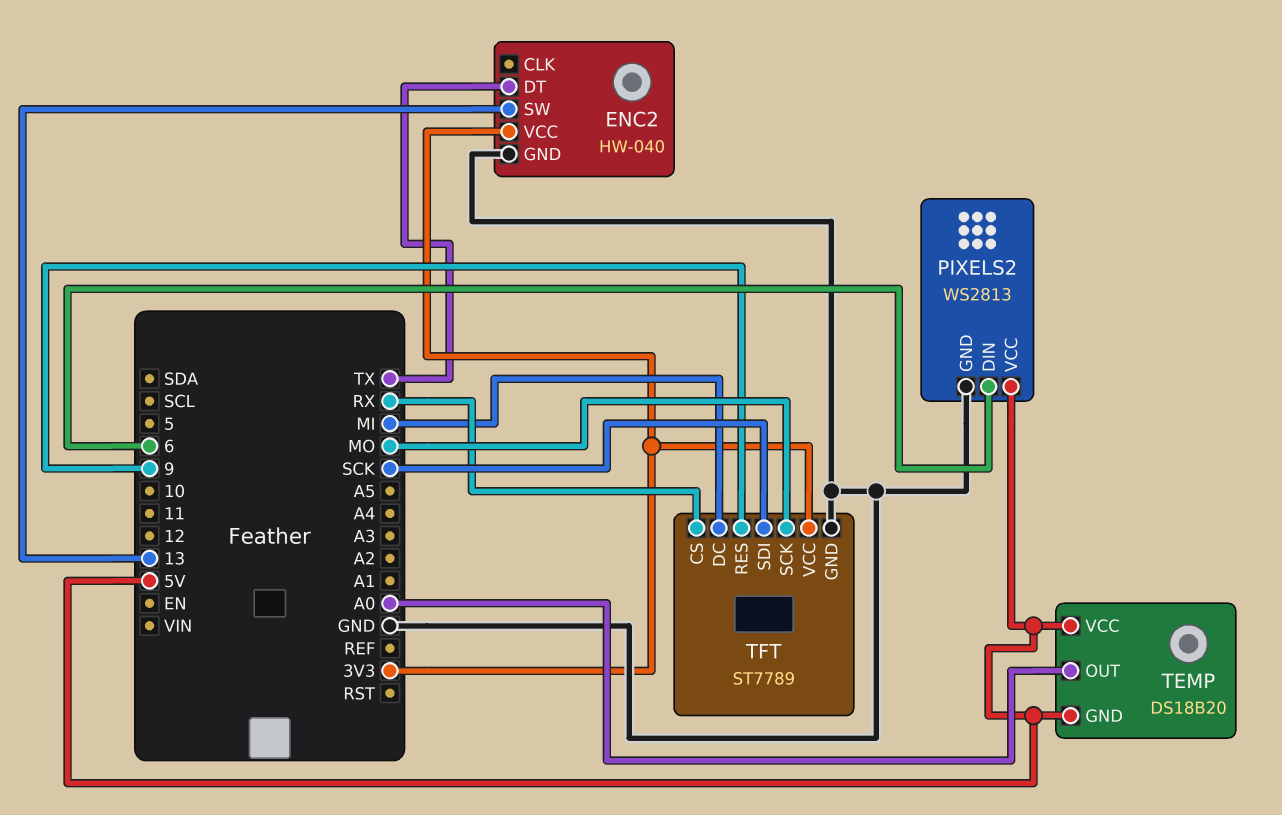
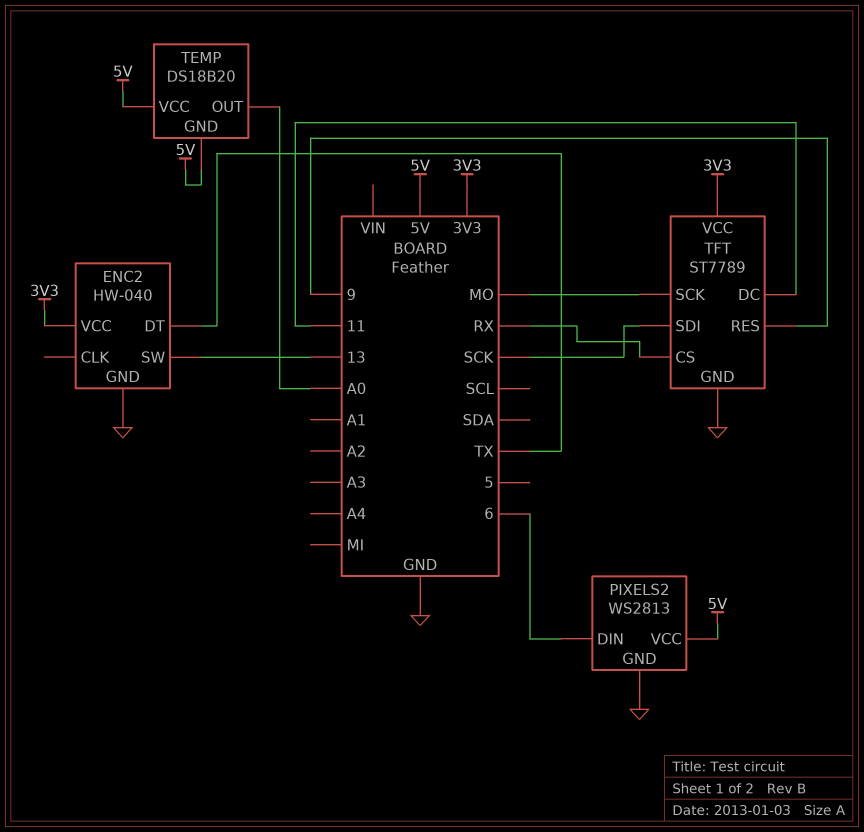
TFT pin DC: MI -> 11

